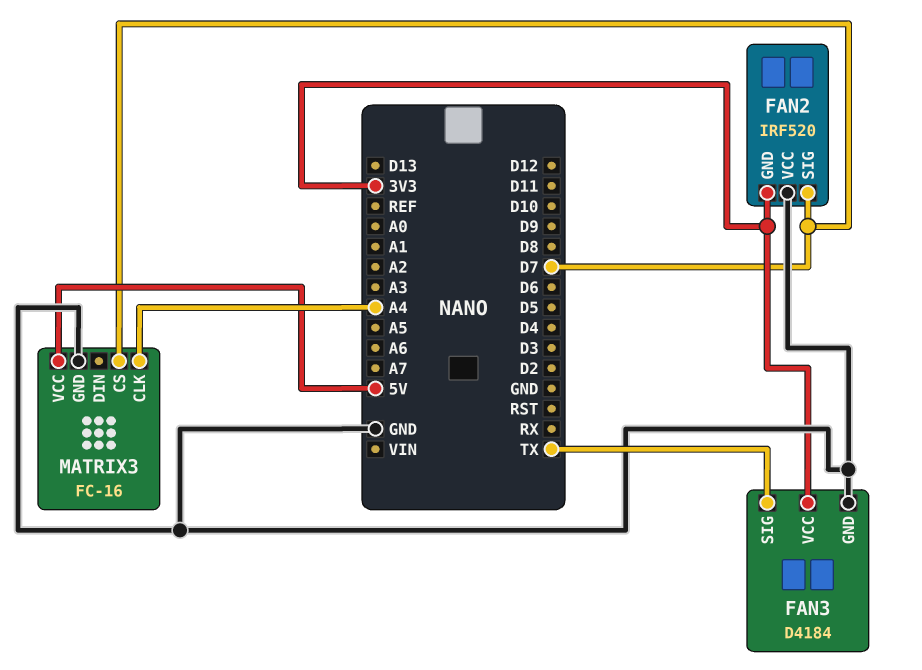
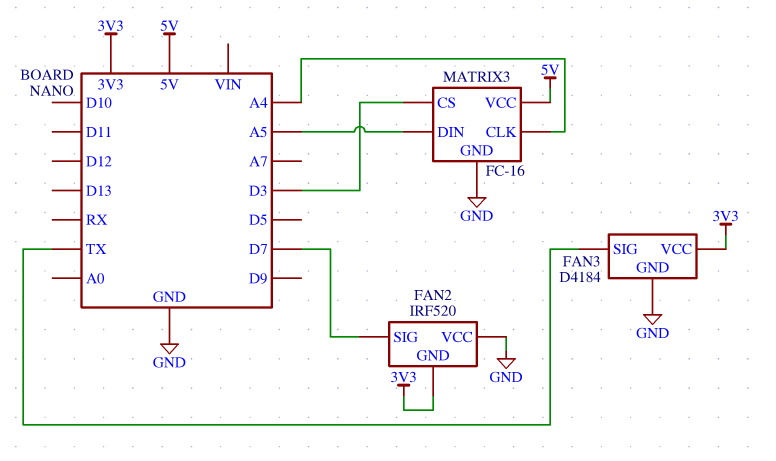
MATRIX3 pin CS: D7 -> D3
MATRIX3 pin DIN: none -> A5

